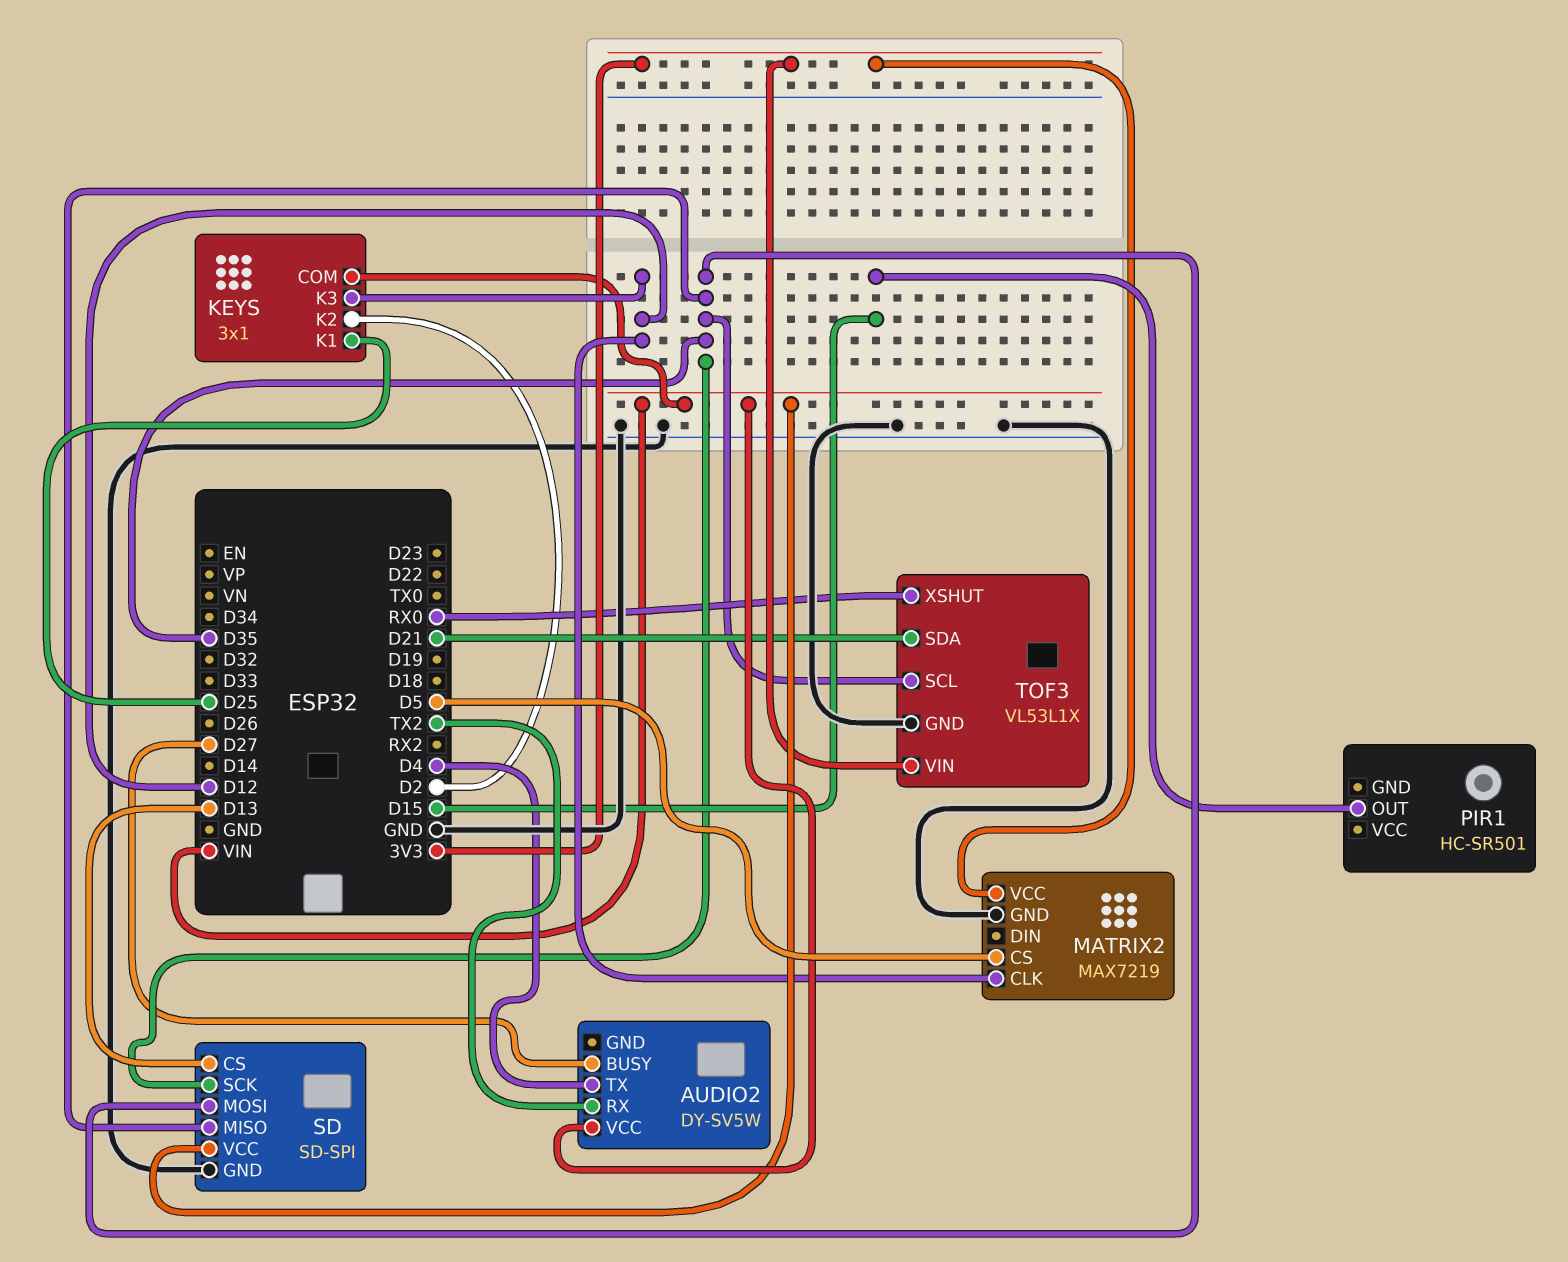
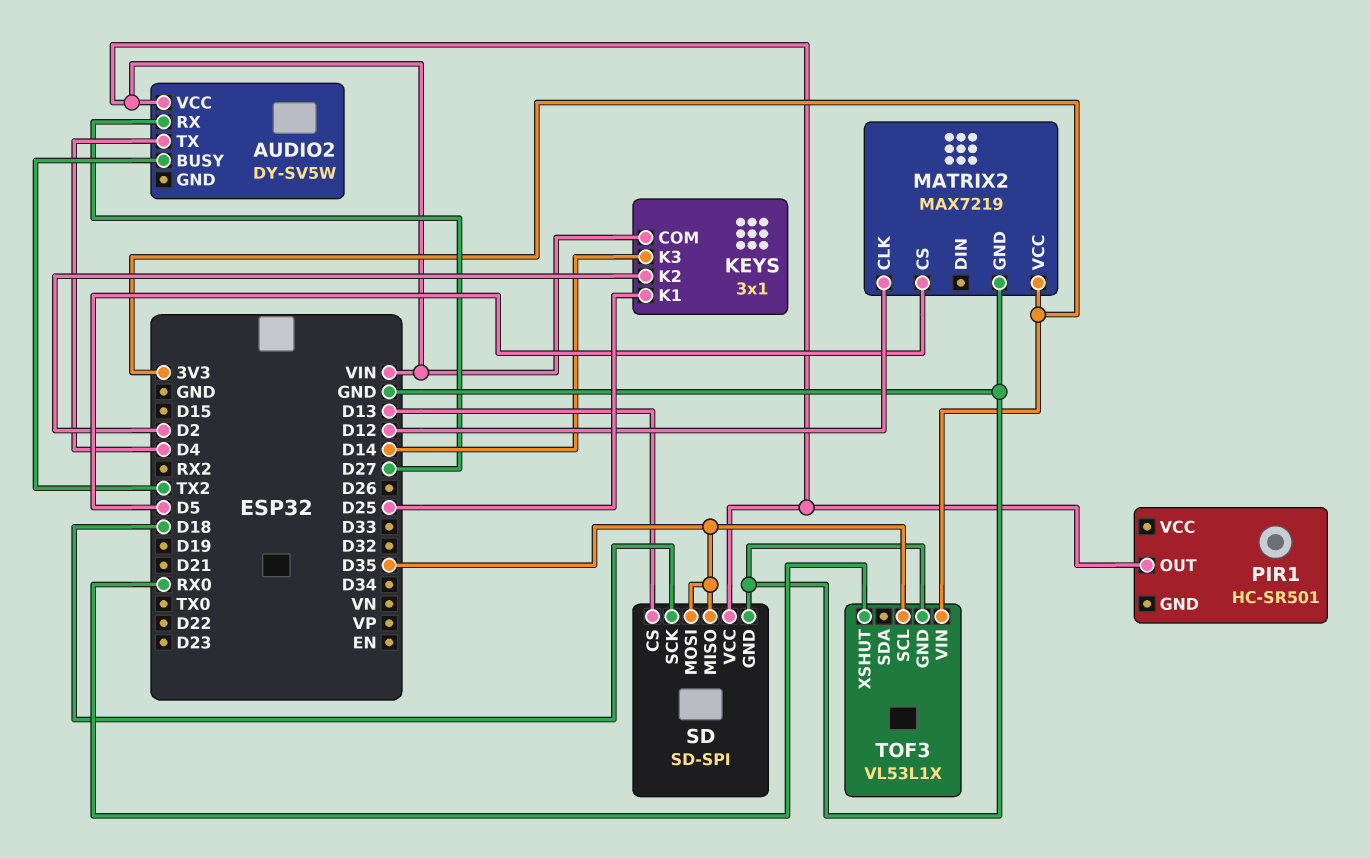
AUDIO2 pin BUSY: D27 -> TX2
AUDIO2 pin RX: TX2 -> D27
KEYS pin K3: D12 -> D14
PIR1 pin OUT: D15 -> VIN
SD pin SCK: D35 -> D18
TOF3 pin SDA: D21 -> none

